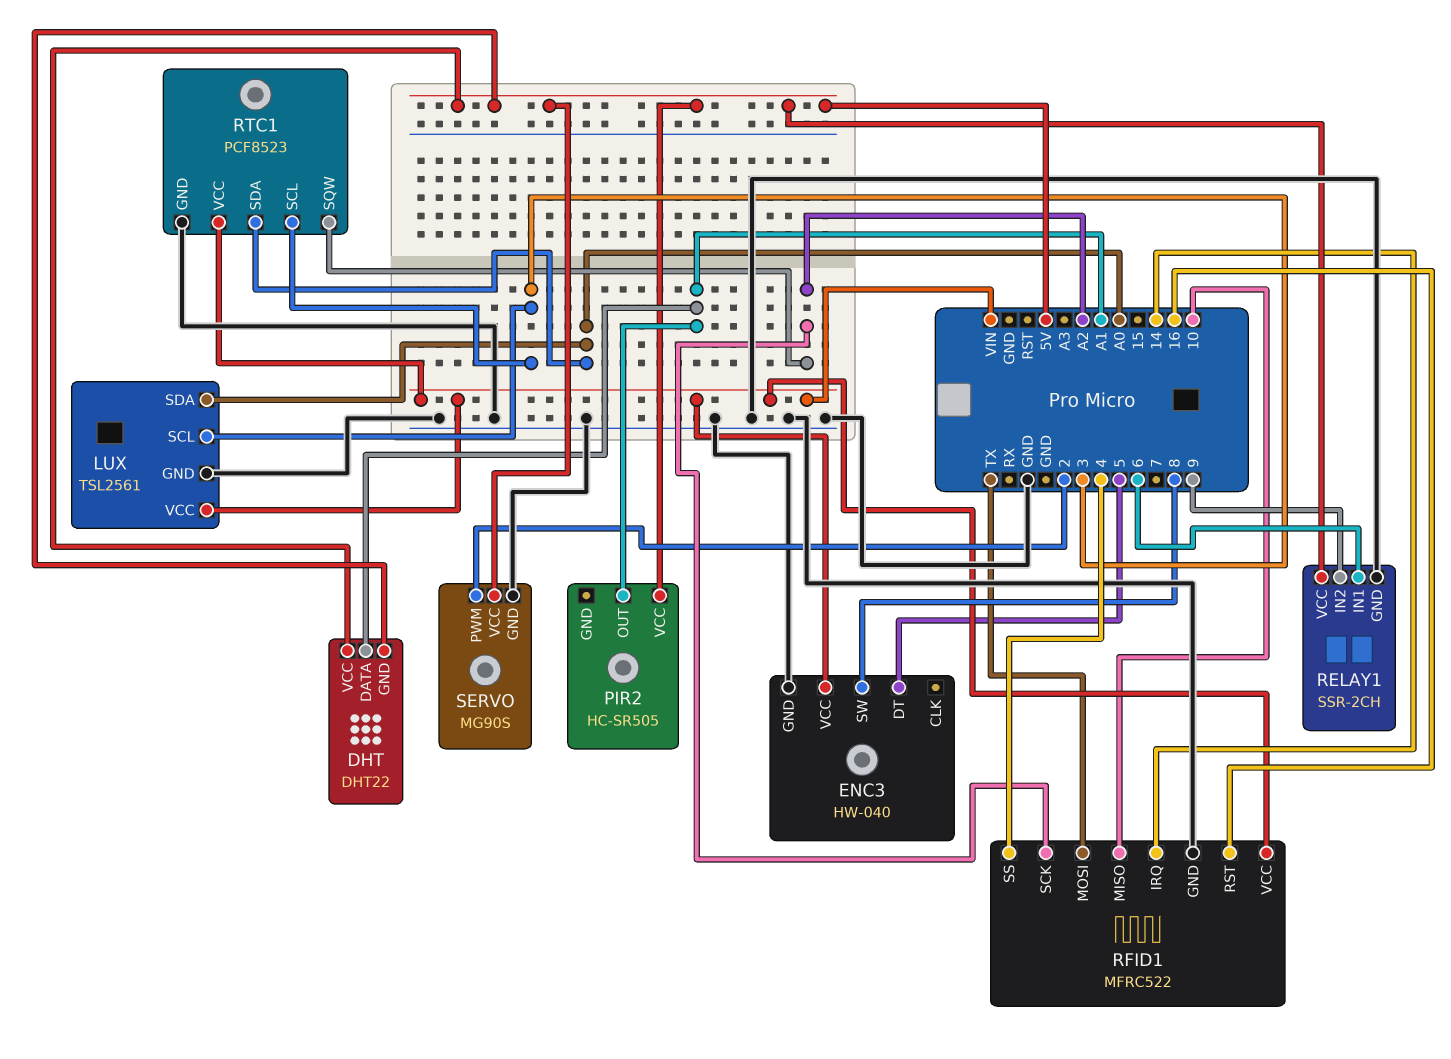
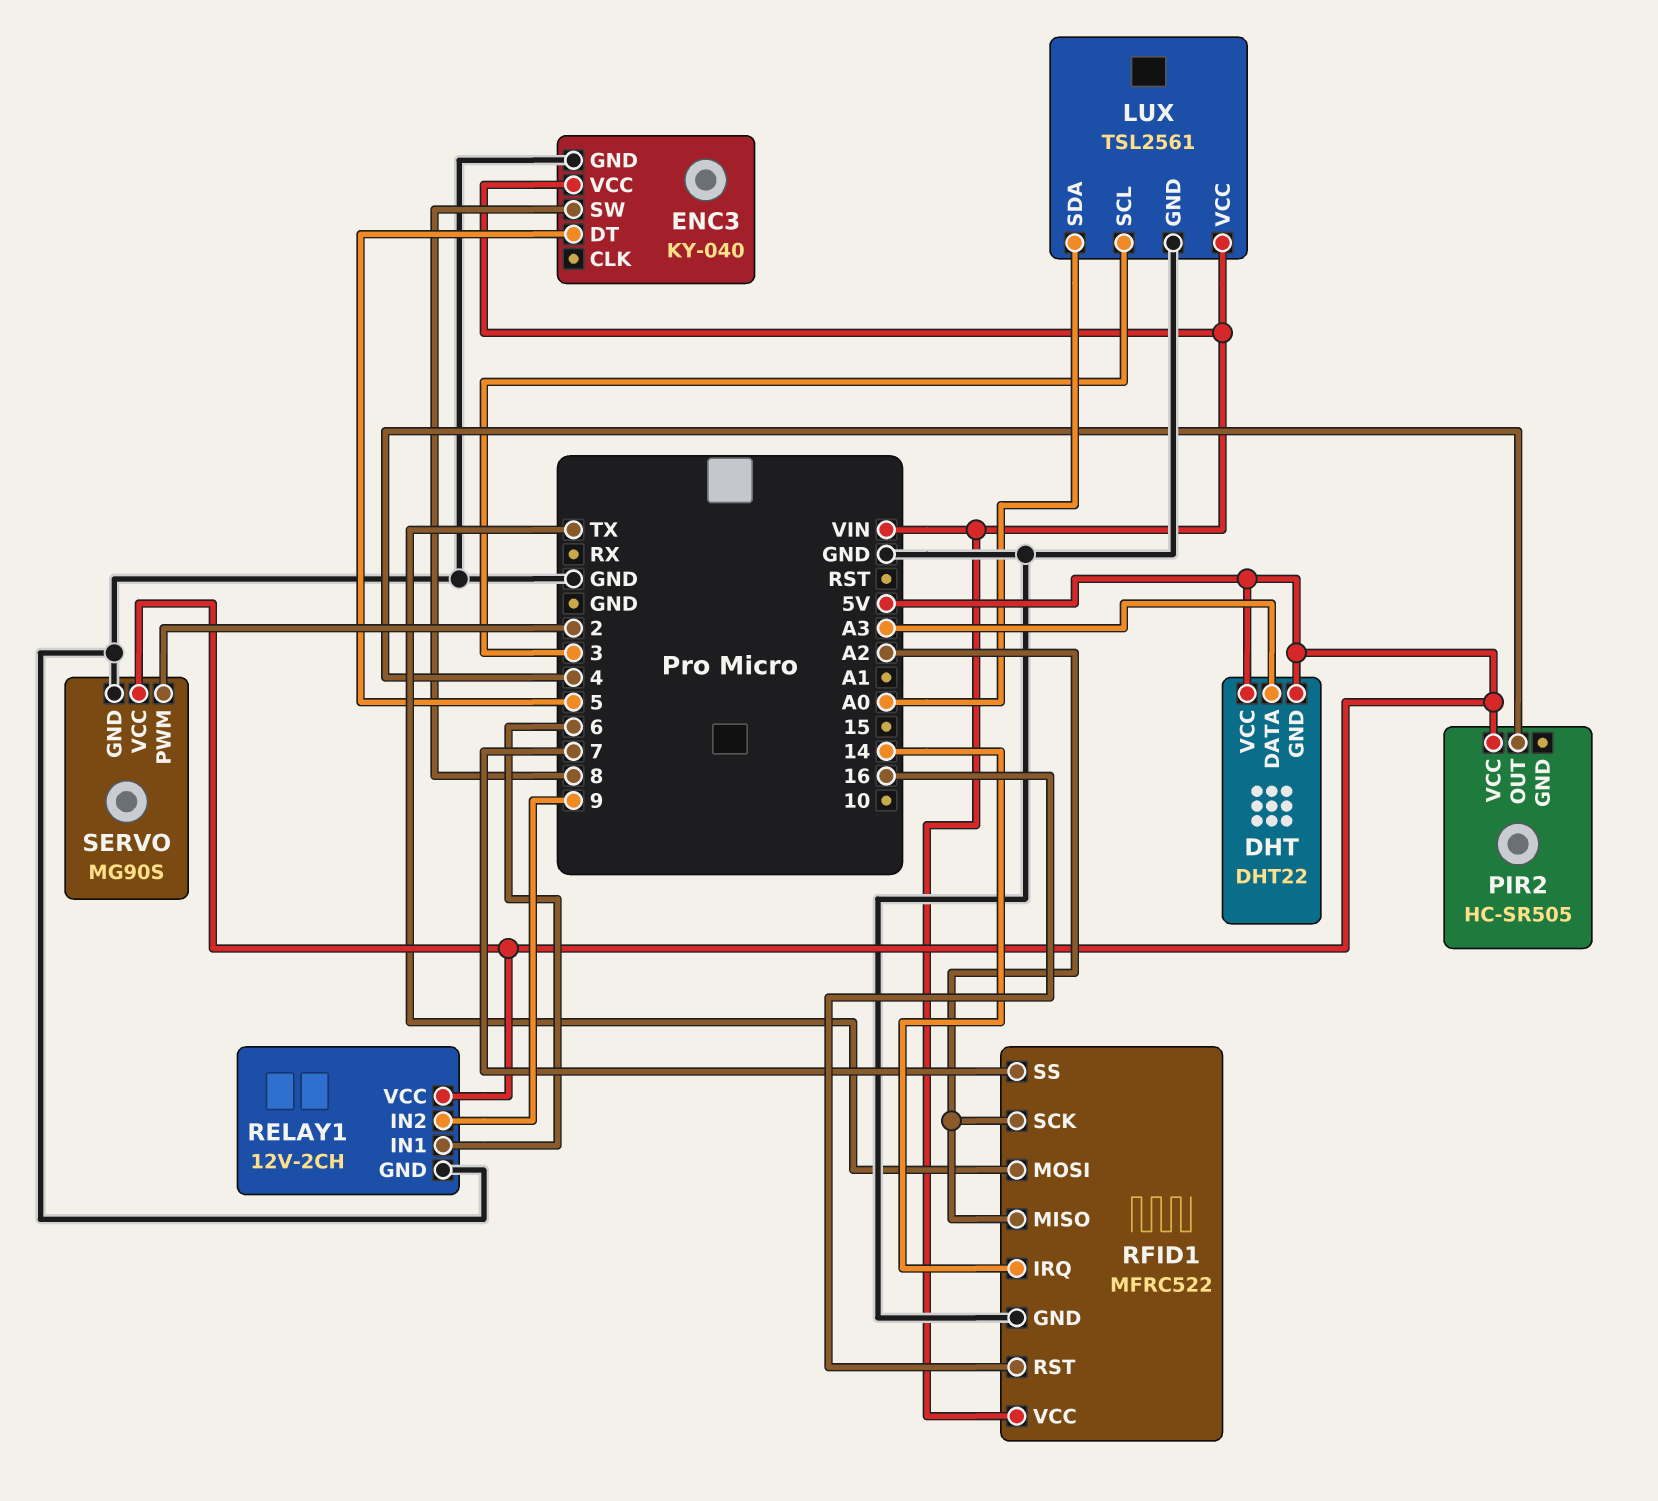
DHT pin DATA: A1 -> A3
ENC3: HW-040 -> KY-040
PIR2 pin OUT: A1 -> 4
RELAY1: SSR-2CH -> 12V-2CH
RFID1 pin MISO: 10 -> A2
RFID1 pin SS: 4 -> 7
RTC1: PCF8523 -> none
RTC1 pin GND: GND -> none
RTC1 pin SCL: 3 -> none
RTC1 pin SDA: A0 -> none
RTC1 pin SQW: A2 -> none
RTC1 pin VCC: VIN -> none

